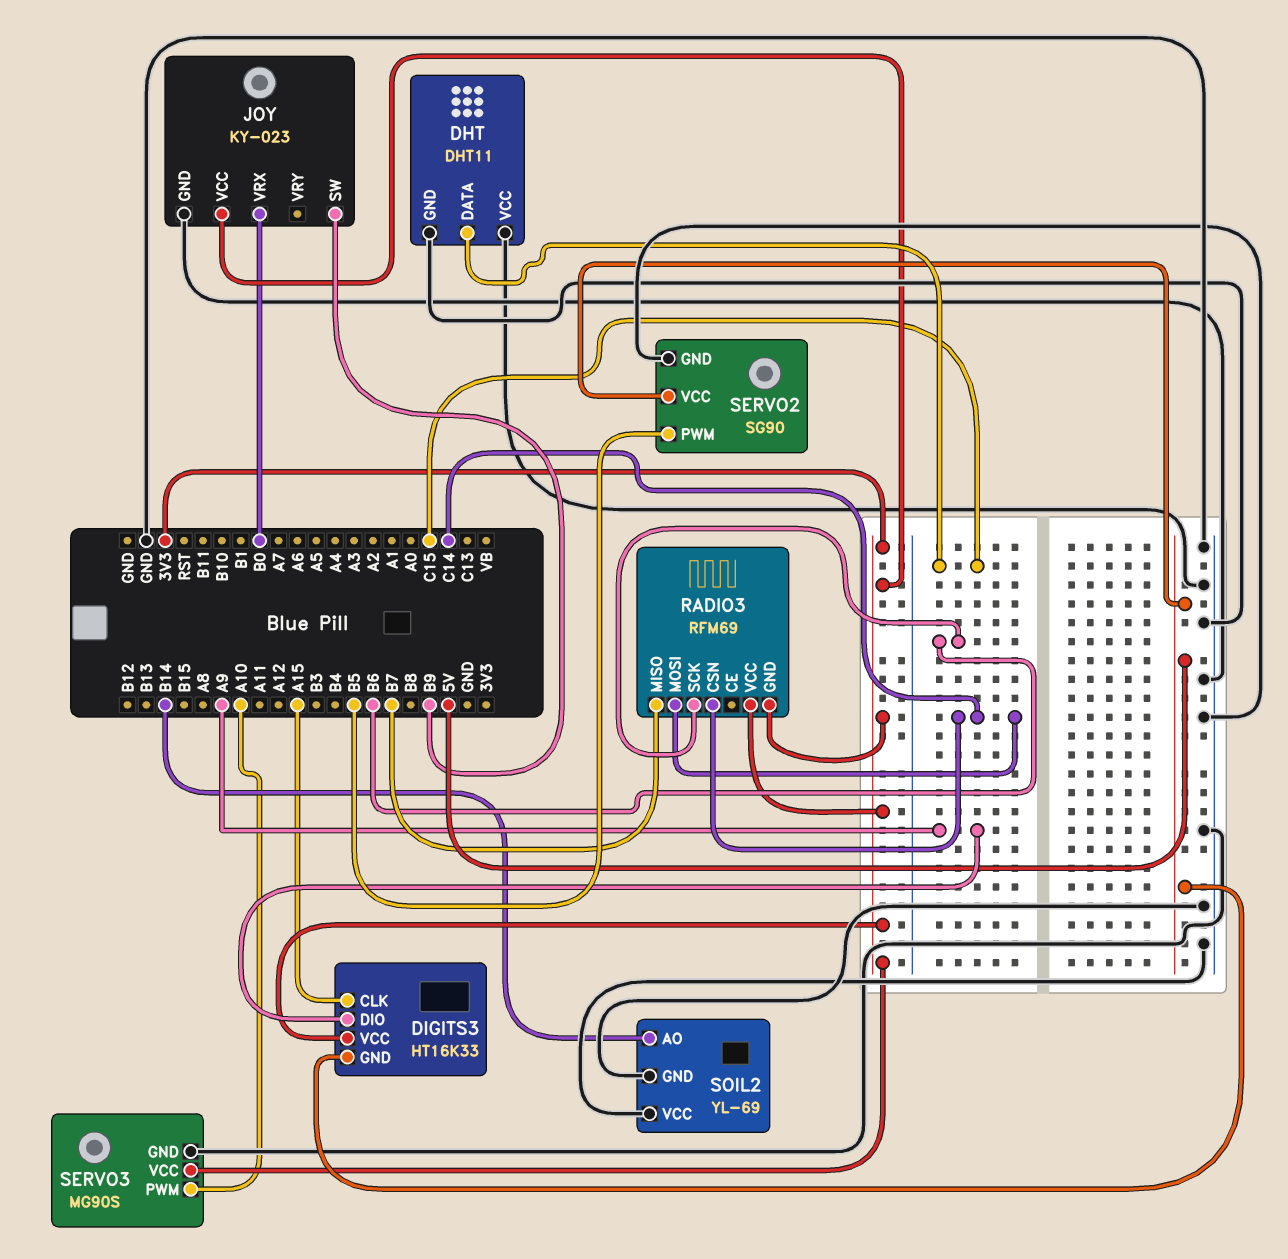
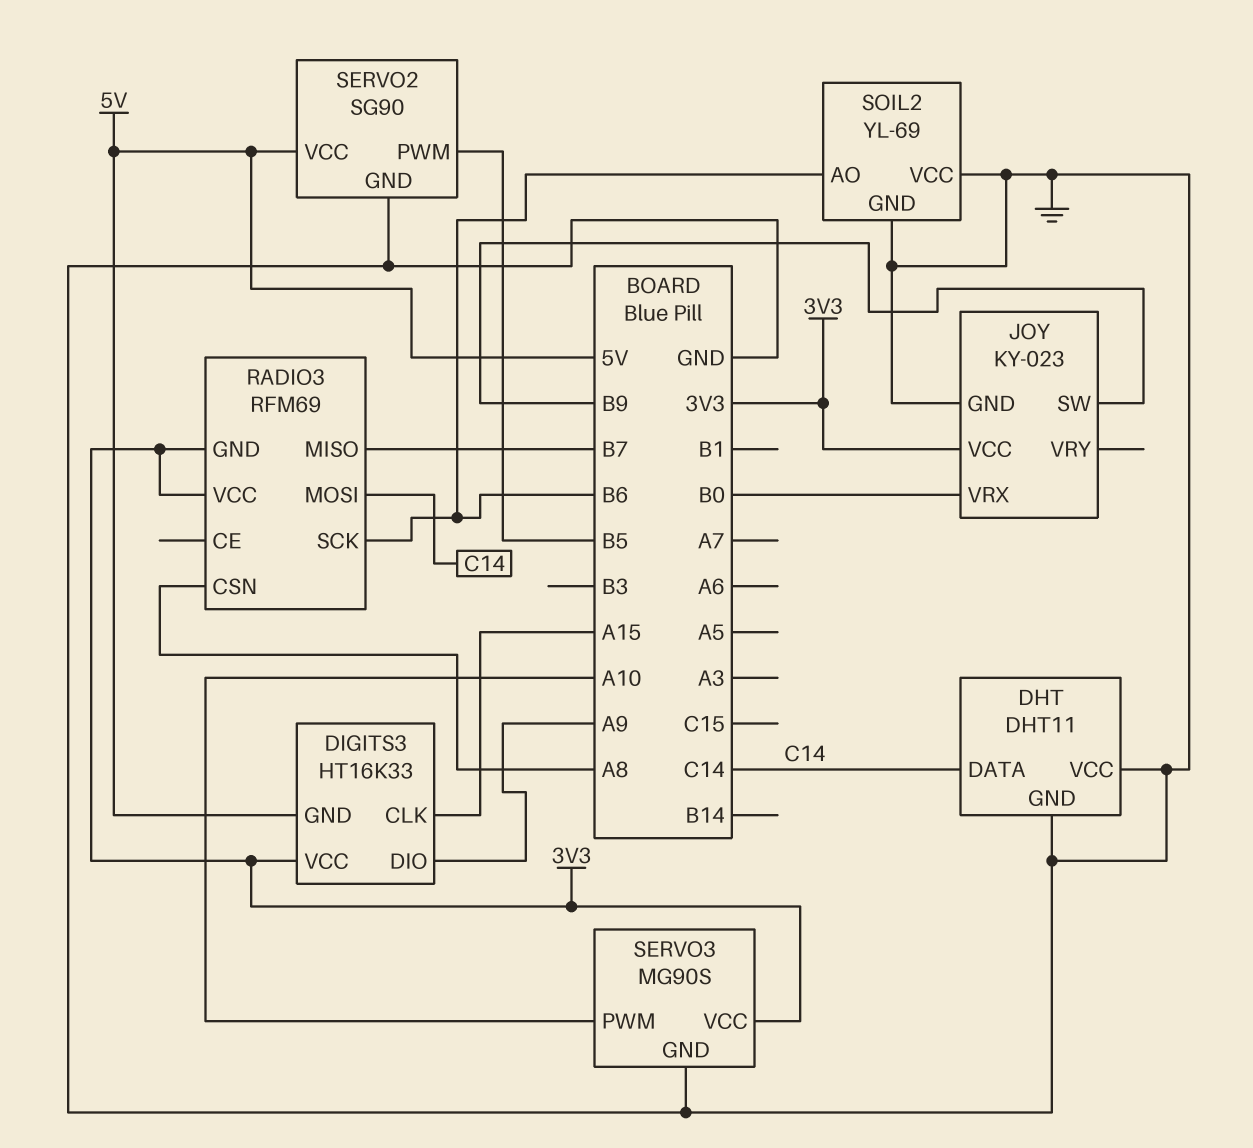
DHT pin DATA: C15 -> C14
RADIO3 pin CSN: C14 -> A8
SOIL2 pin AO: B14 -> B6

